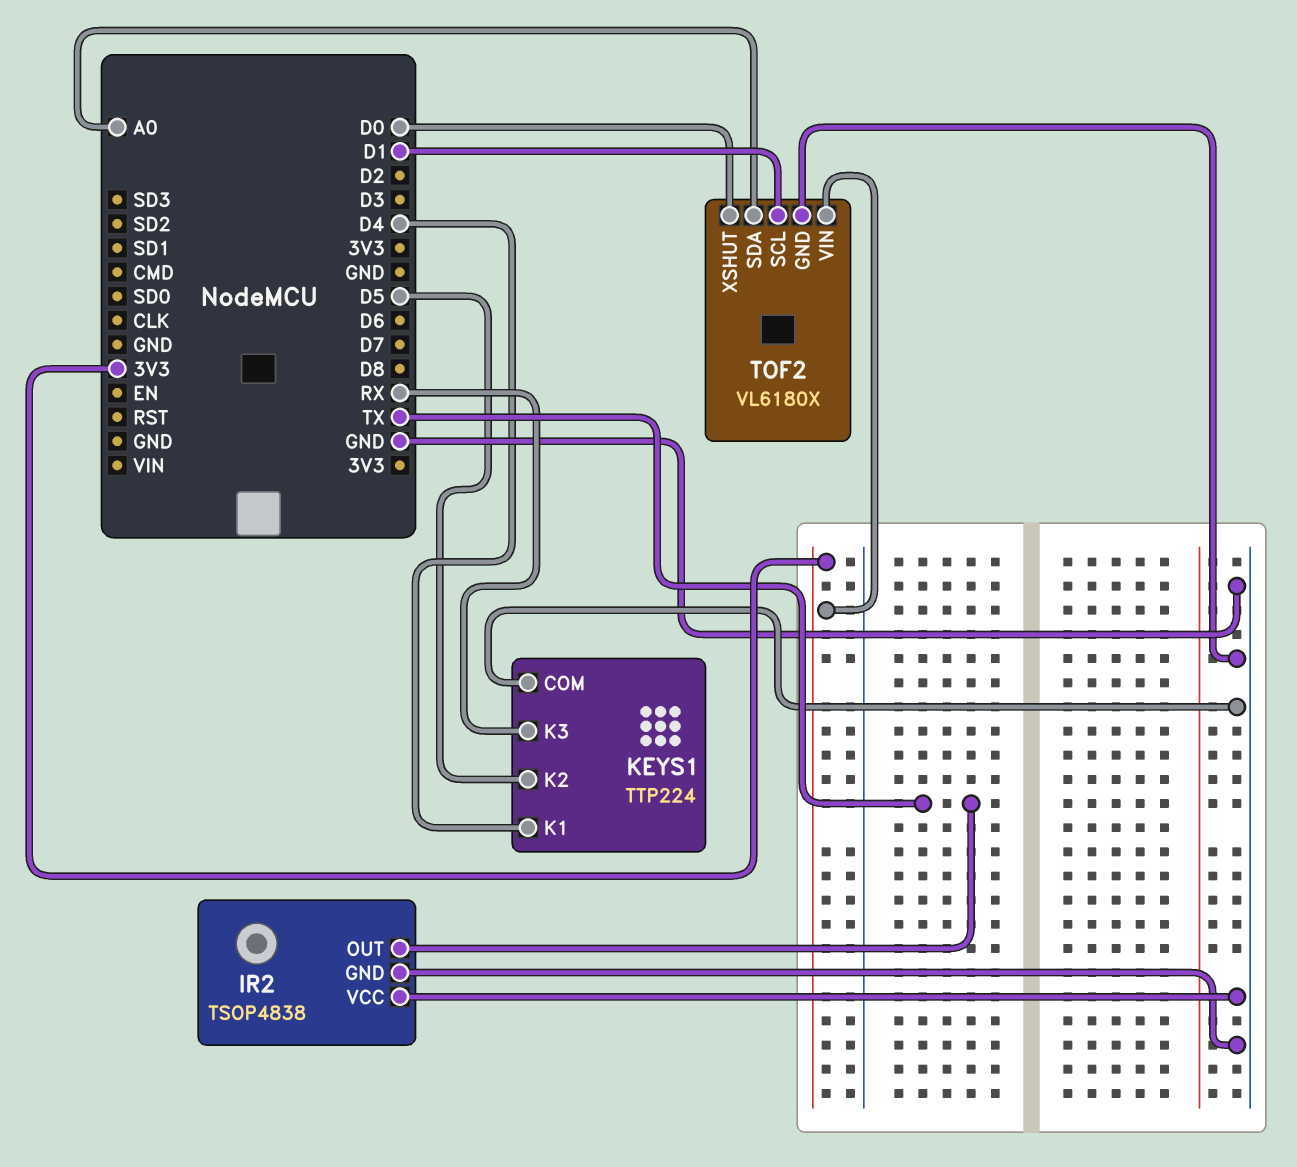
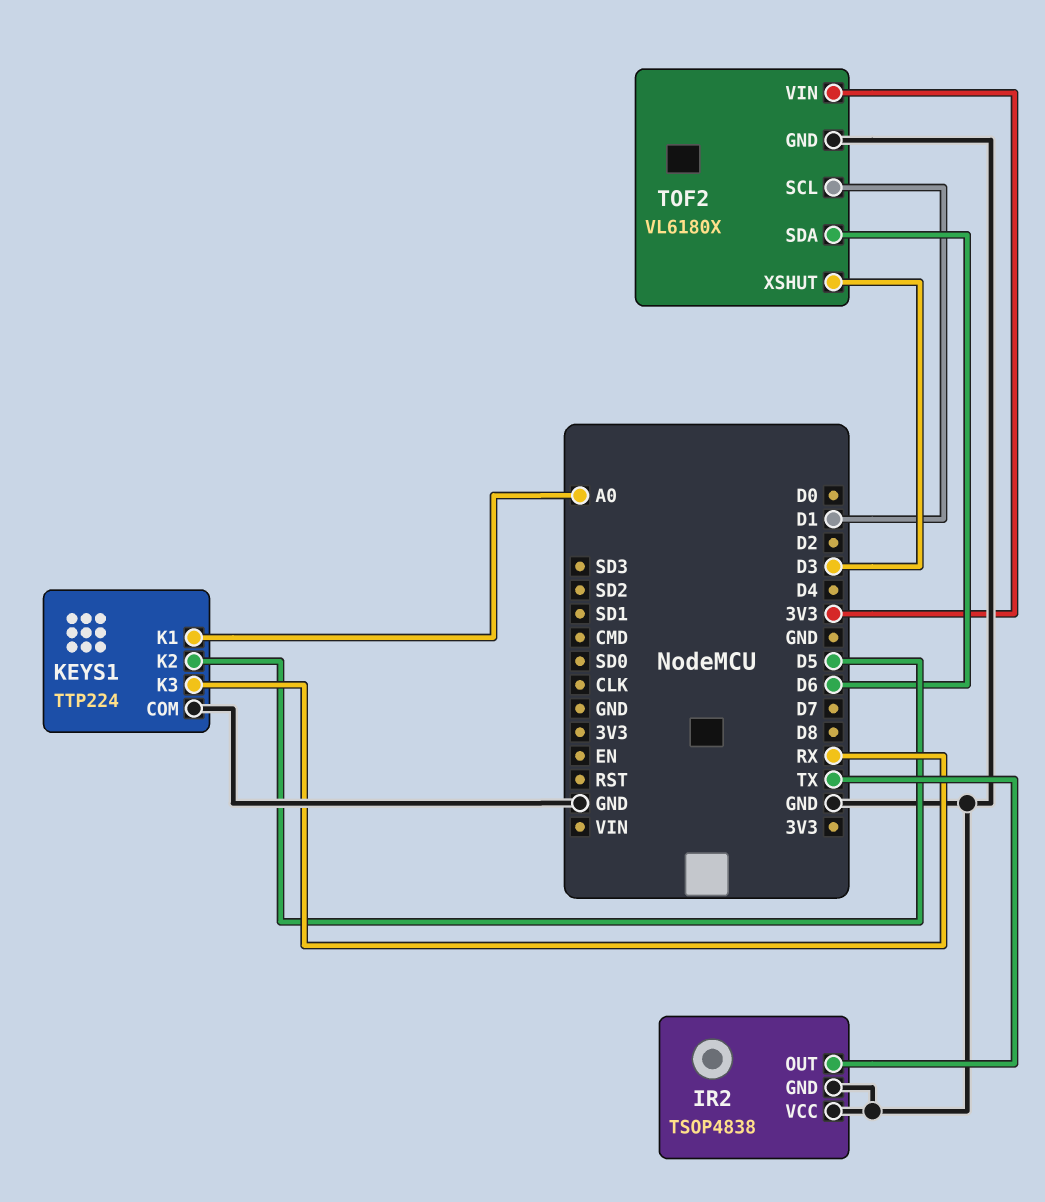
KEYS1 pin K1: D4 -> A0
TOF2 pin SDA: A0 -> D6
TOF2 pin XSHUT: D0 -> D3

